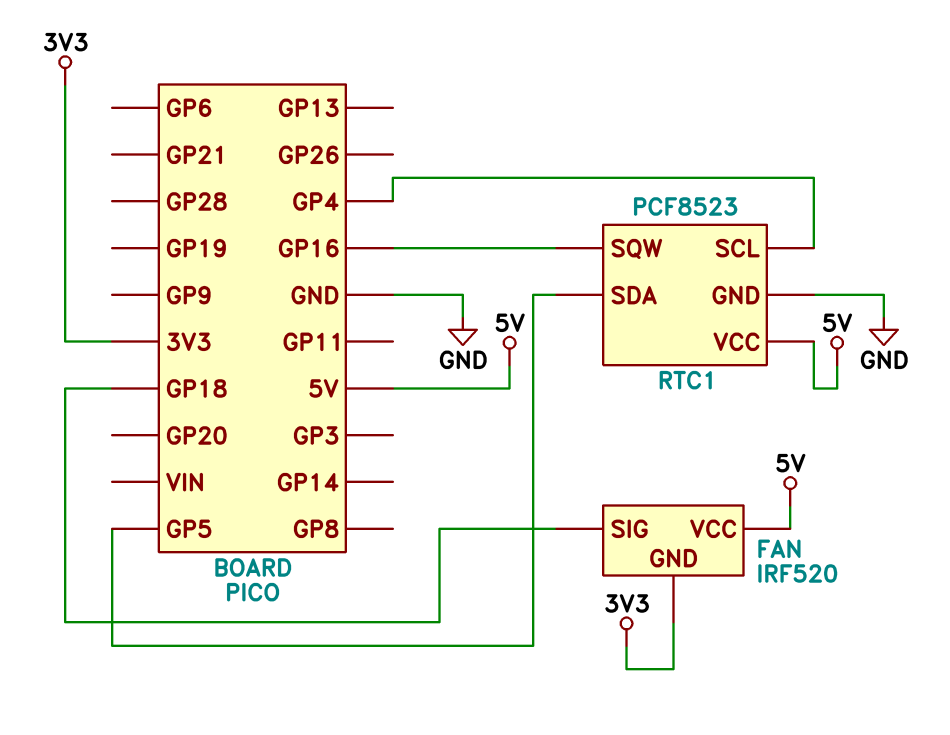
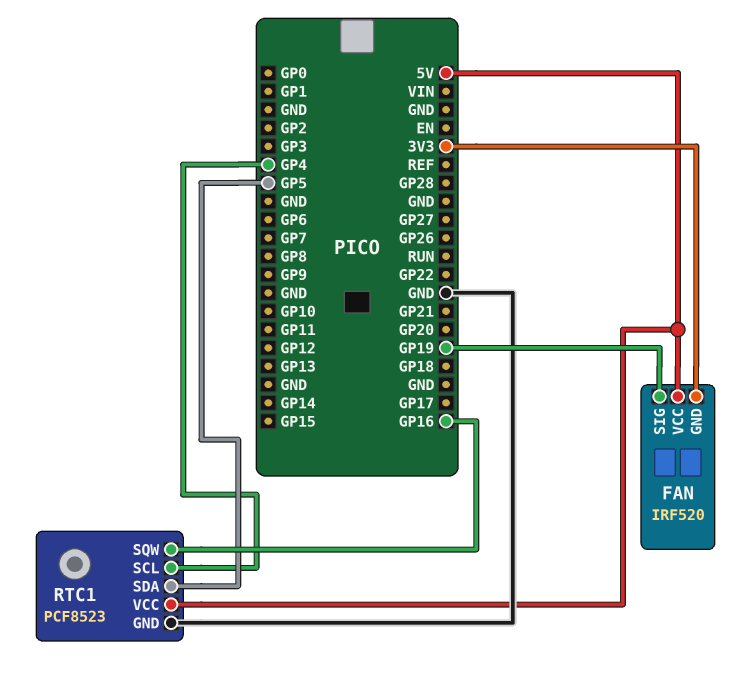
FAN pin SIG: GP18 -> GP19

